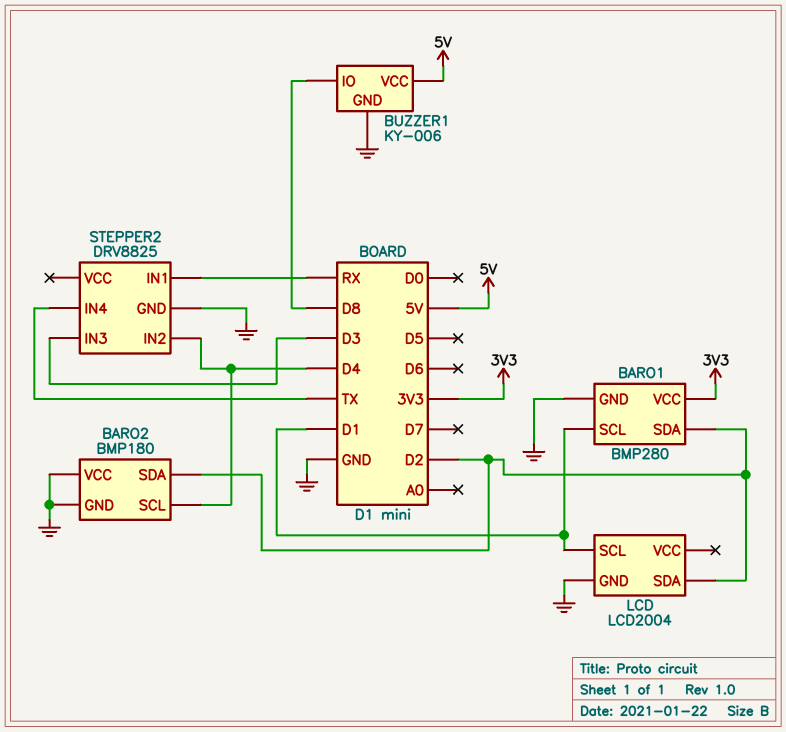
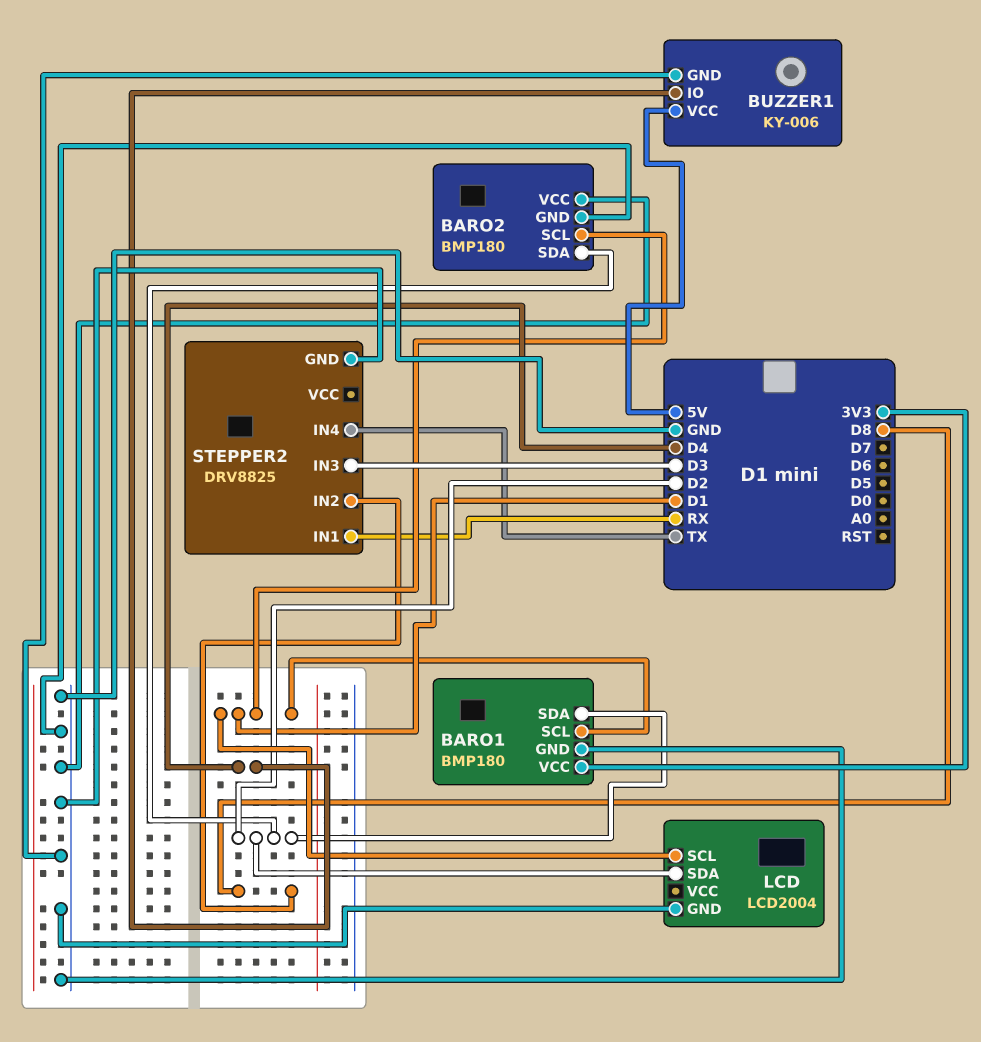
BARO1: BMP280 -> BMP180
BARO2 pin SCL: D4 -> D1
BUZZER1 pin IO: D8 -> D4
STEPPER2 pin IN2: D4 -> D8

